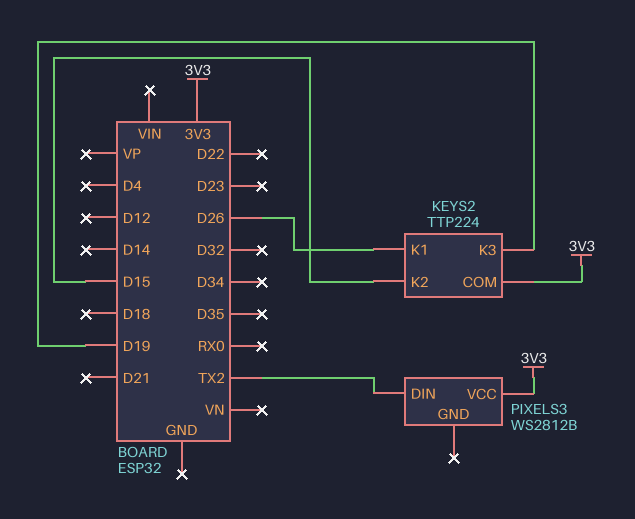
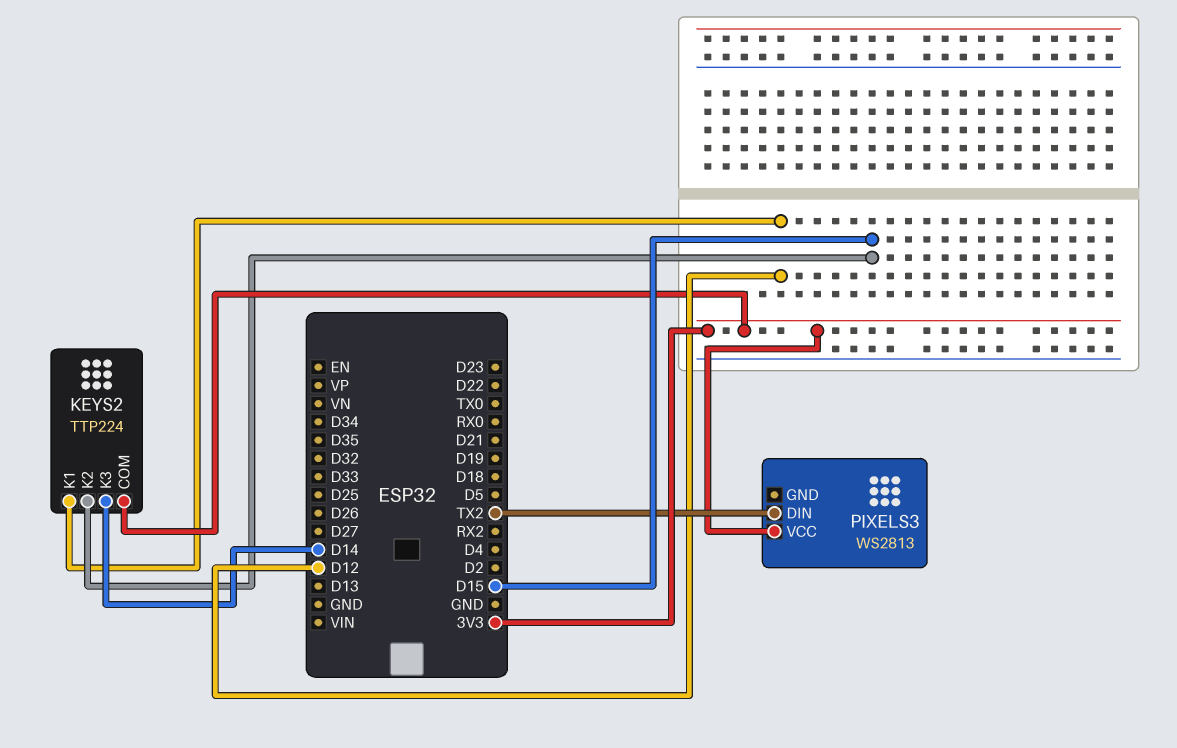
KEYS2 pin K1: D26 -> D12
KEYS2 pin K3: D19 -> D14
PIXELS3: WS2812B -> WS2813

